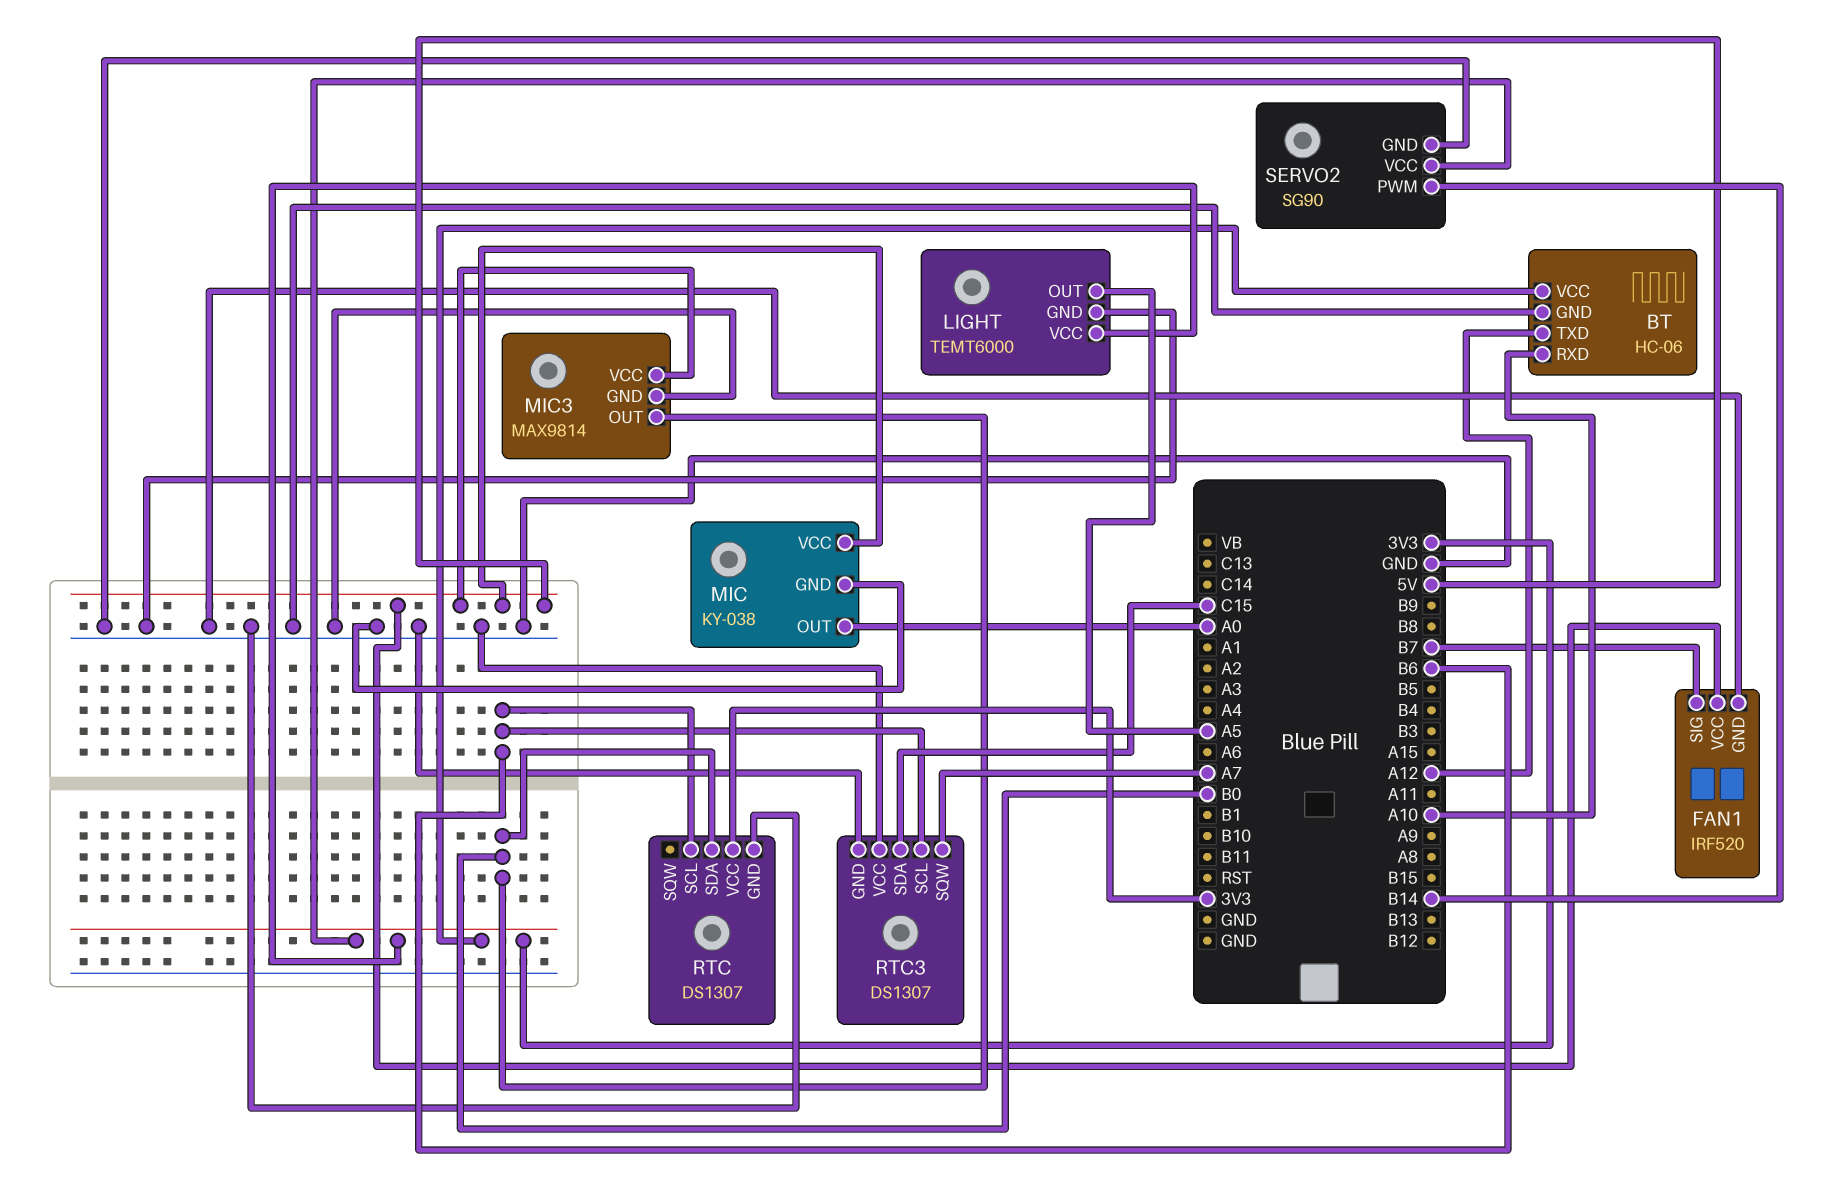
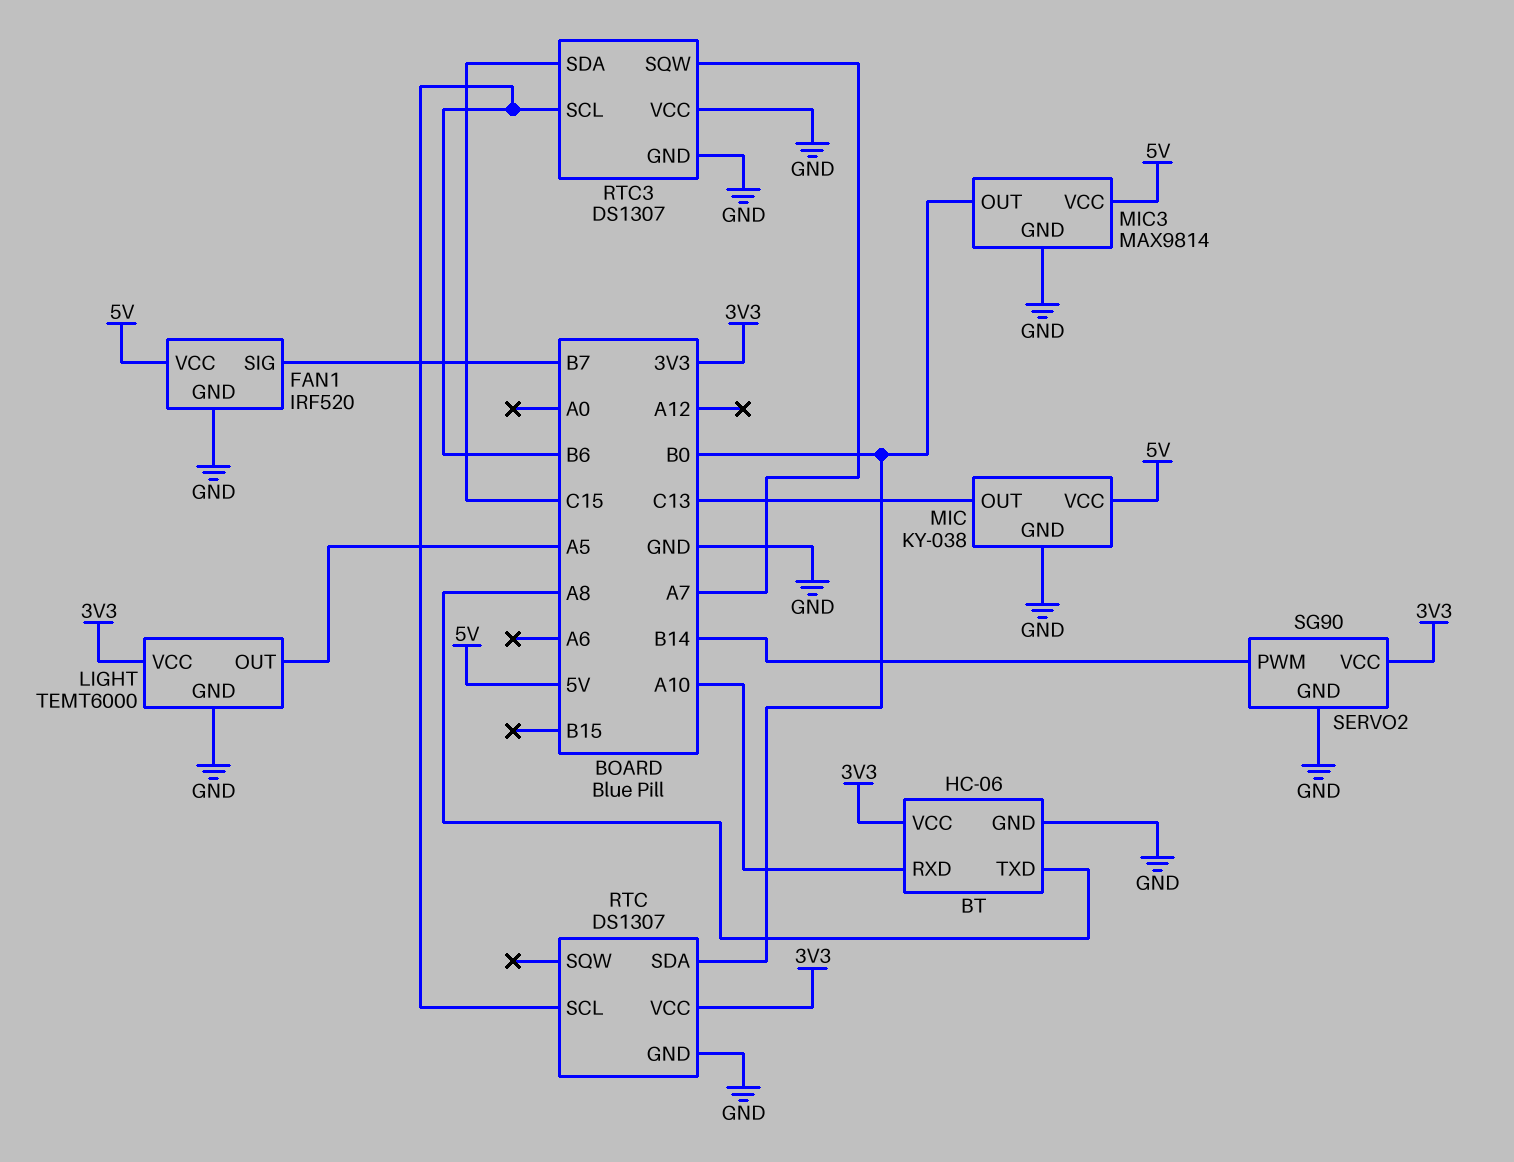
BT pin TXD: A12 -> A8
MIC pin OUT: A0 -> C13

